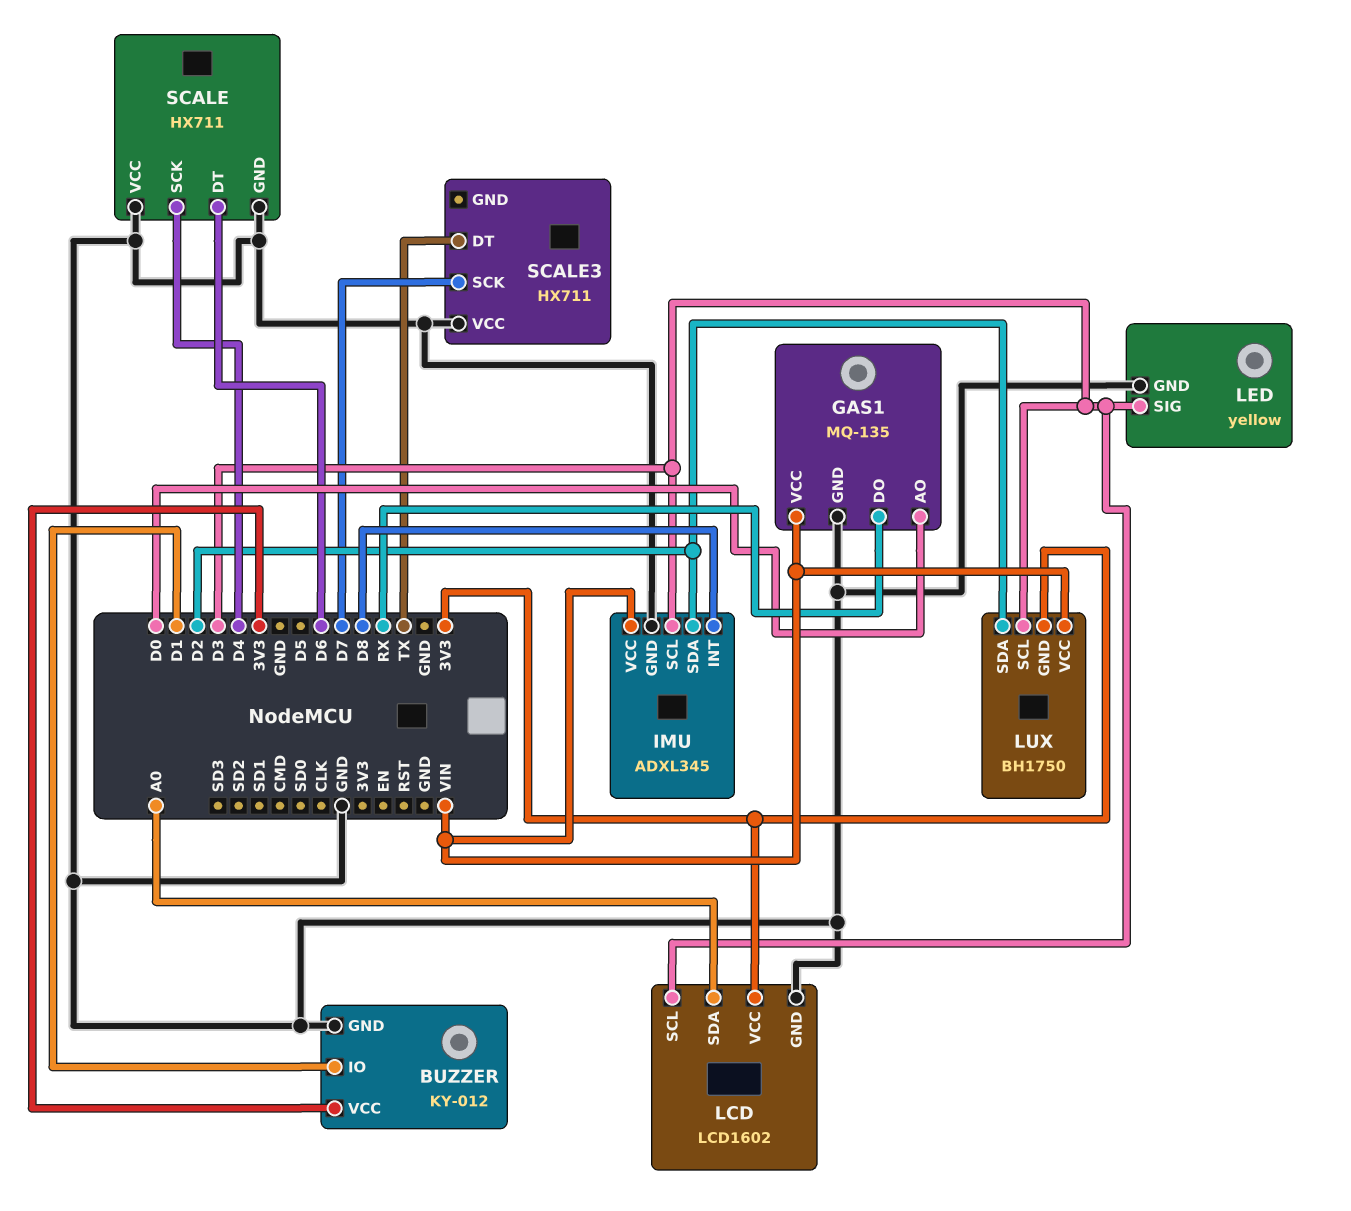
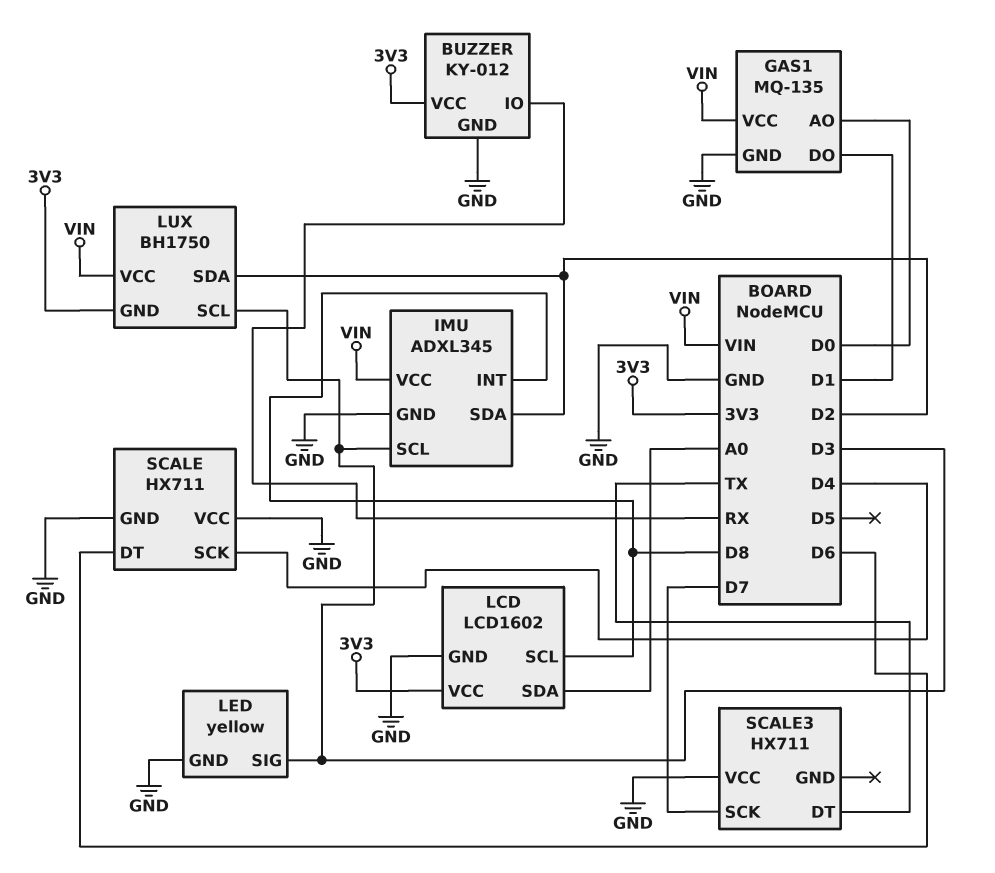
BUZZER pin IO: D1 -> RX
GAS1 pin DO: RX -> D1
LCD pin SCL: D3 -> D8

